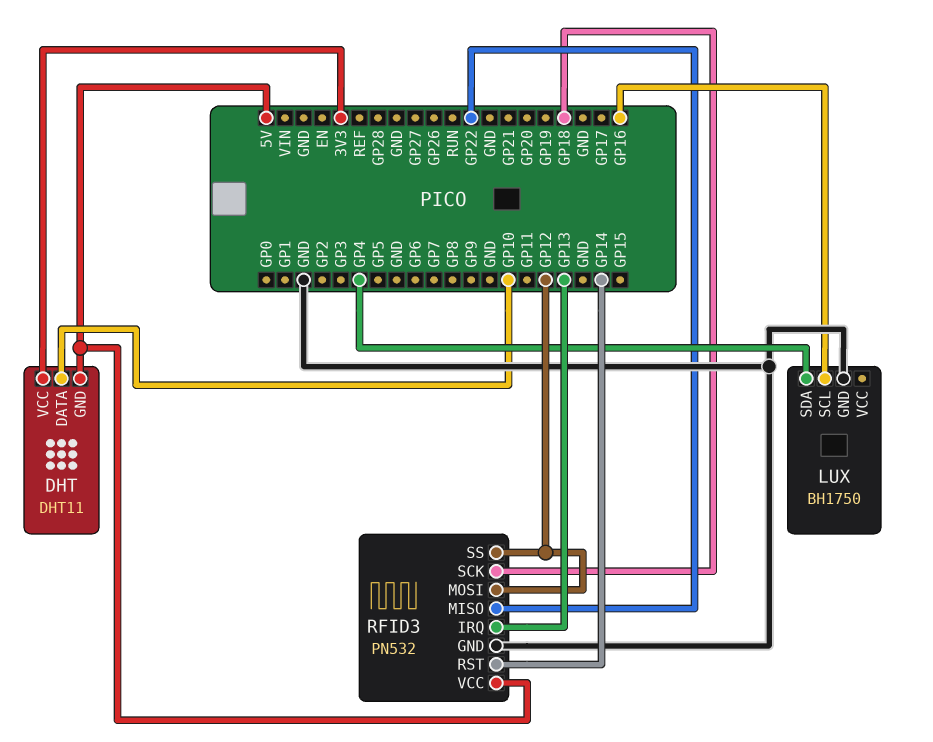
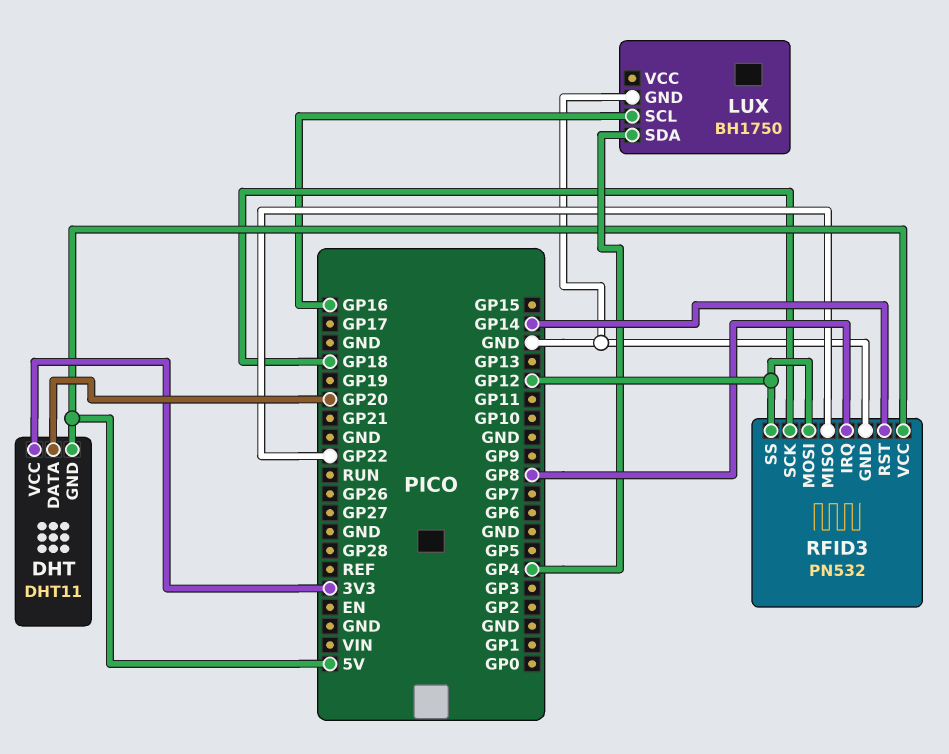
DHT pin DATA: GP10 -> GP20
RFID3 pin IRQ: GP13 -> GP8

